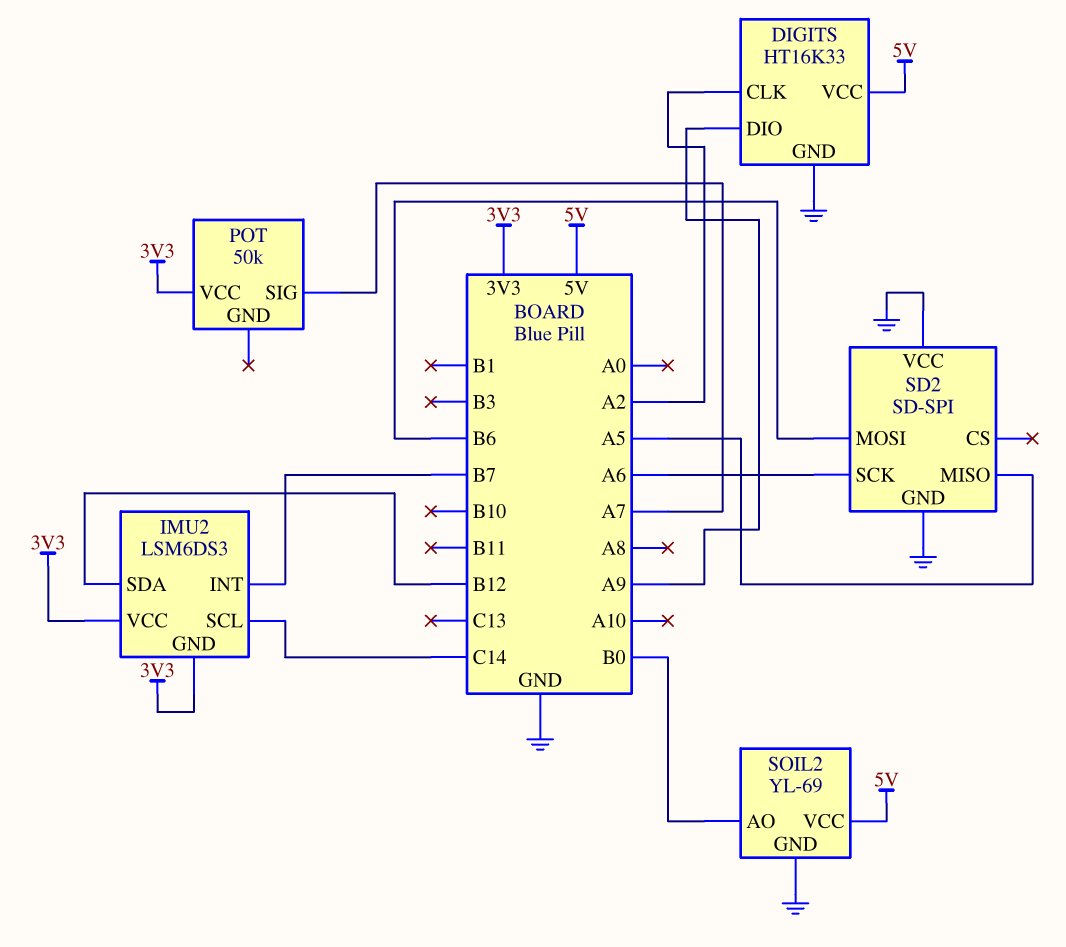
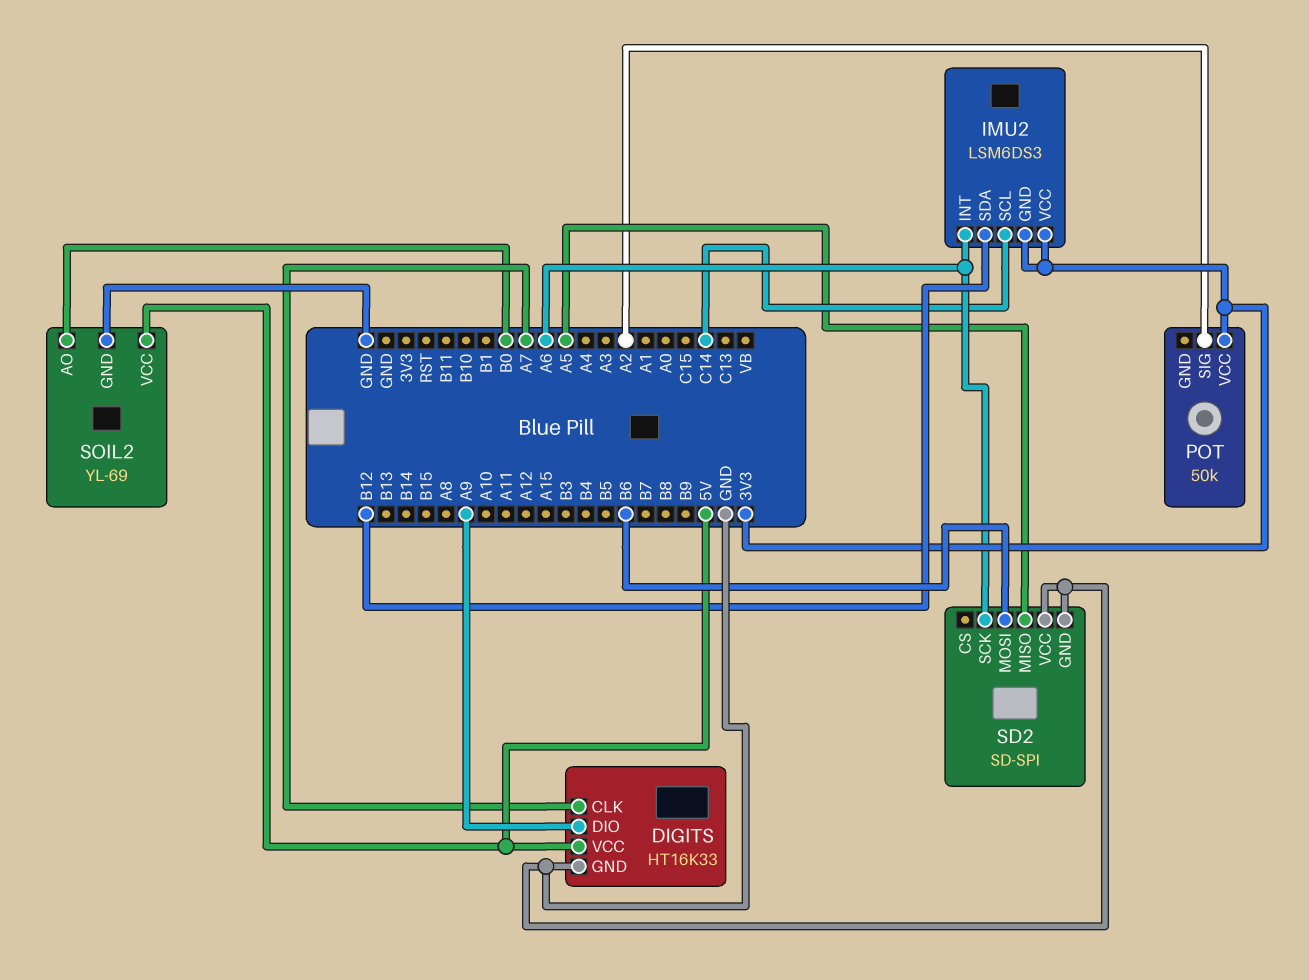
DIGITS pin CLK: A2 -> A7
IMU2 pin INT: B7 -> A6
POT pin SIG: A7 -> A2

